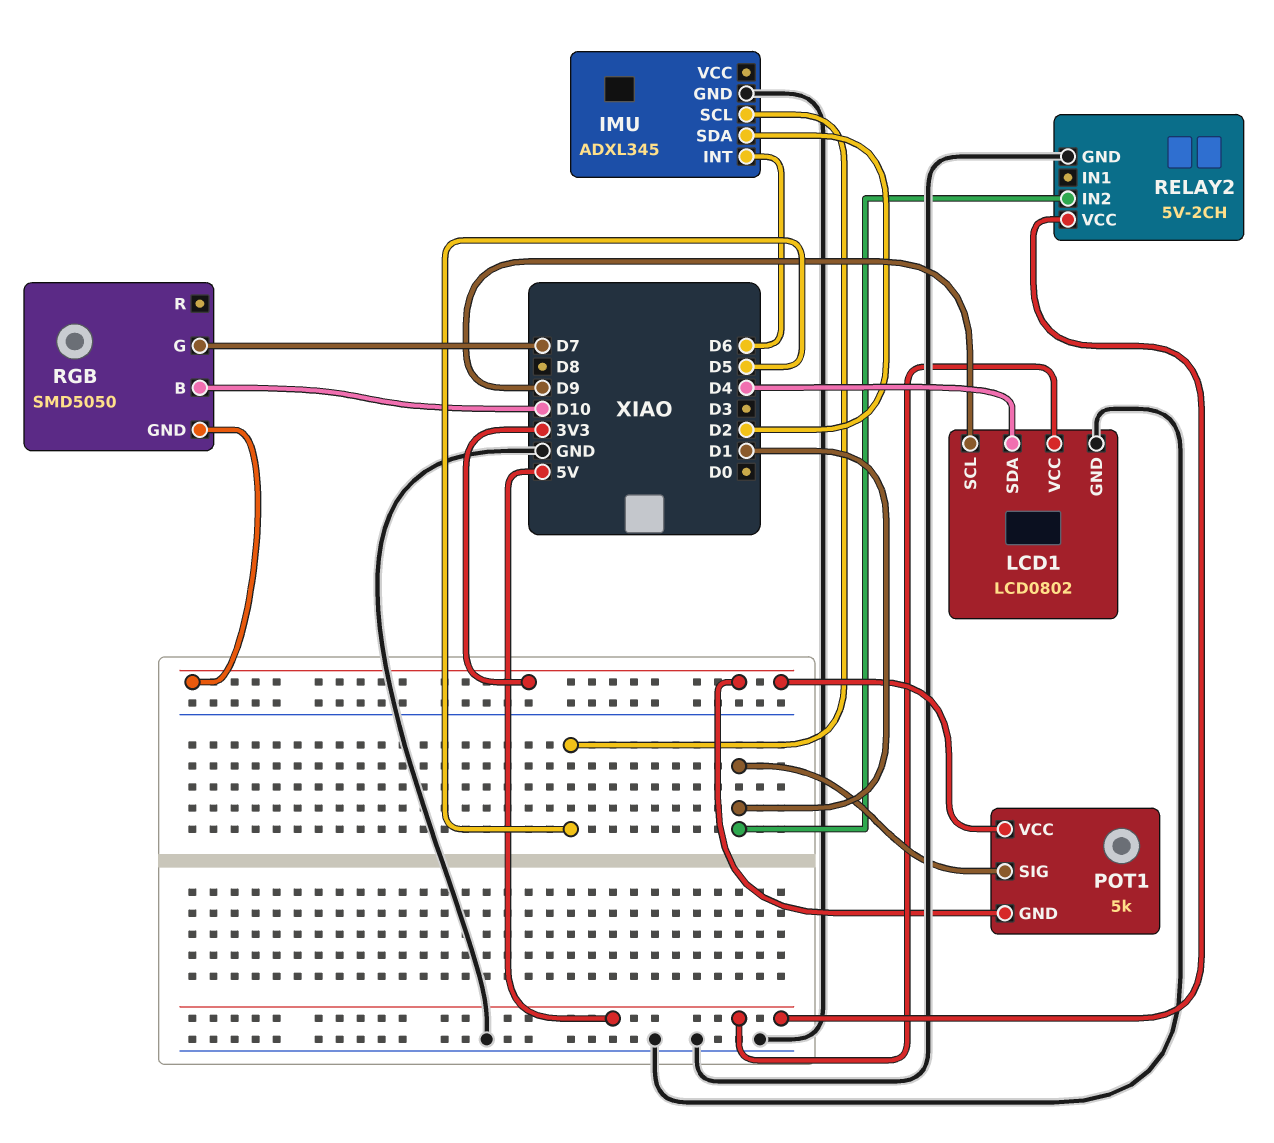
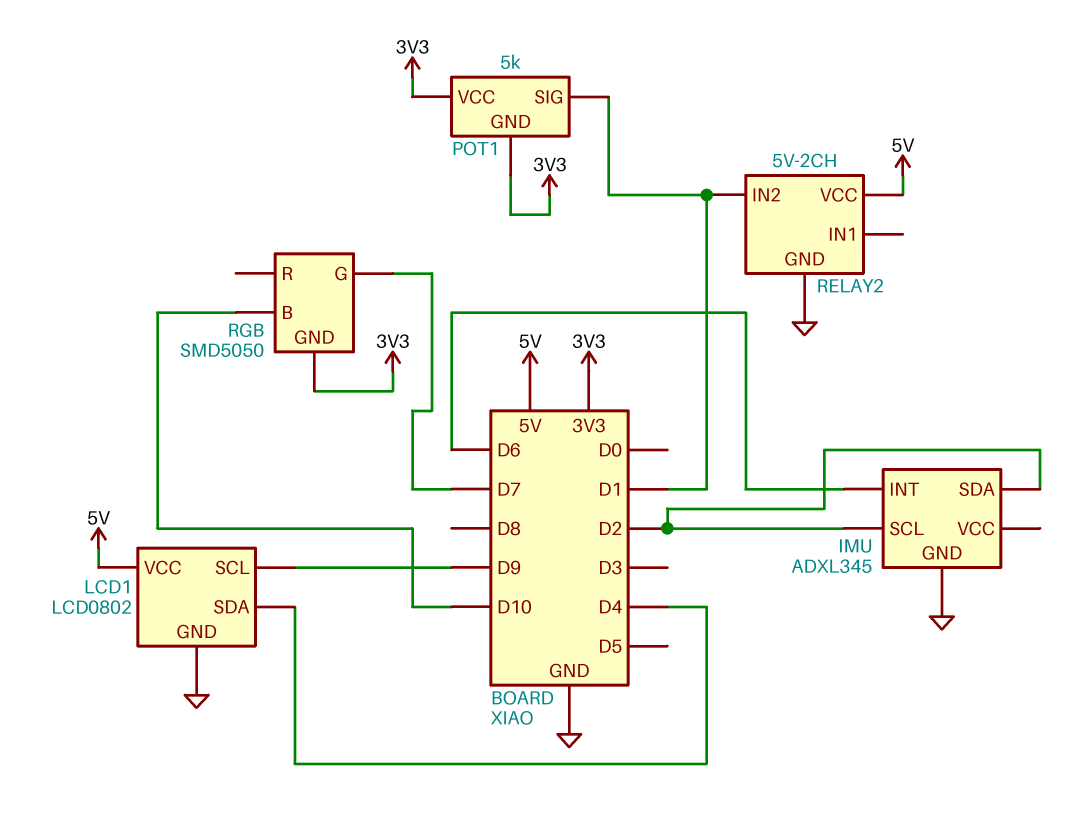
IMU pin SCL: D5 -> D2

